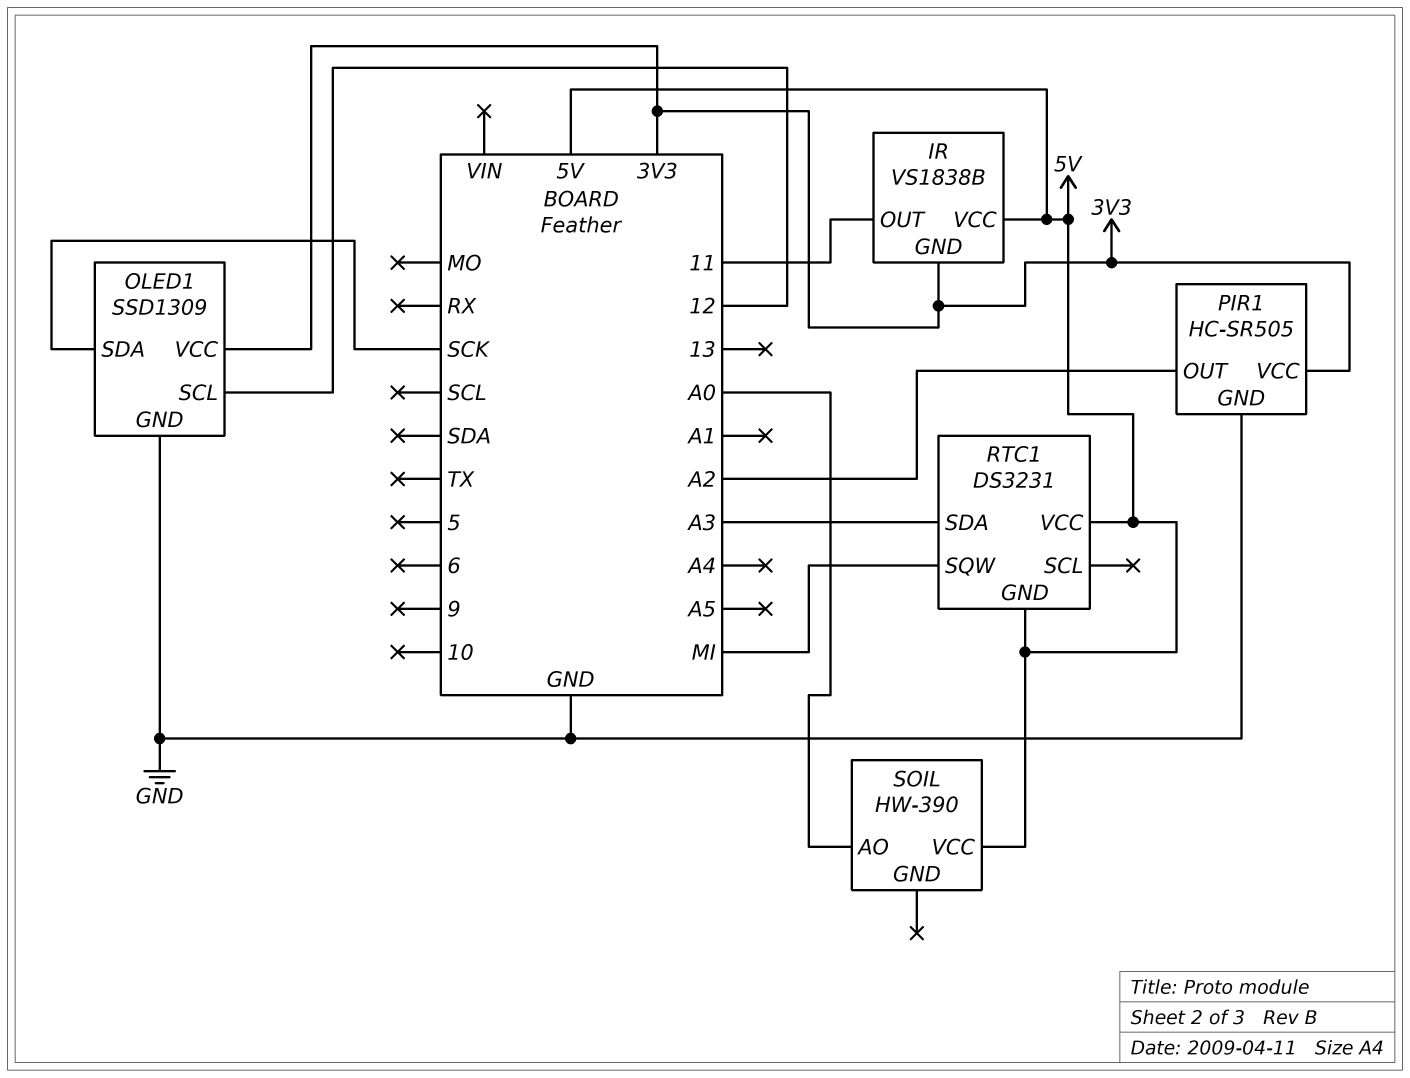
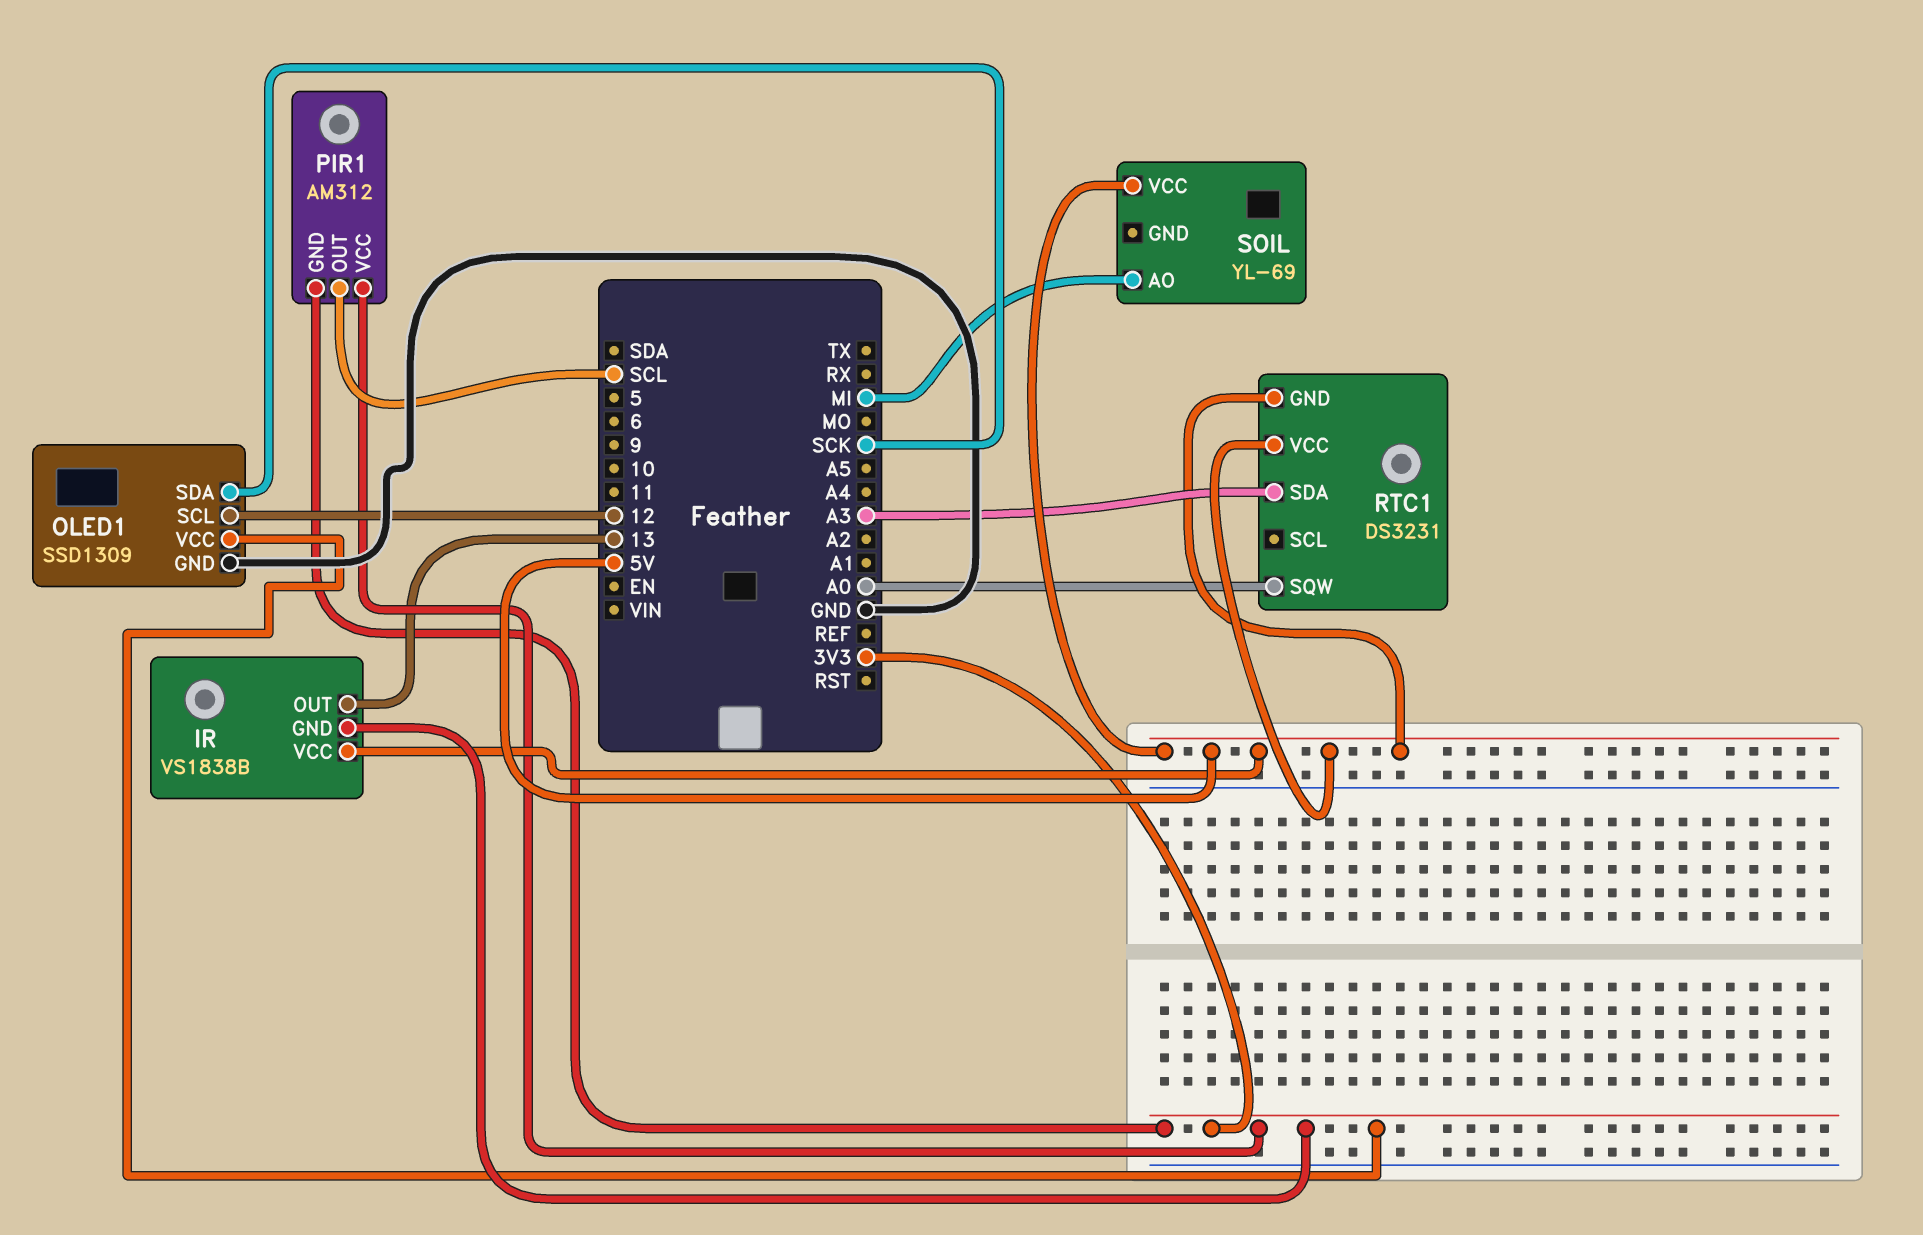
IR pin OUT: 11 -> 13
PIR1: HC-SR505 -> AM312
PIR1 pin GND: GND -> 3V3
PIR1 pin OUT: A2 -> SCL
RTC1 pin SQW: MI -> A0
SOIL: HW-390 -> YL-69
SOIL pin AO: A0 -> MI

